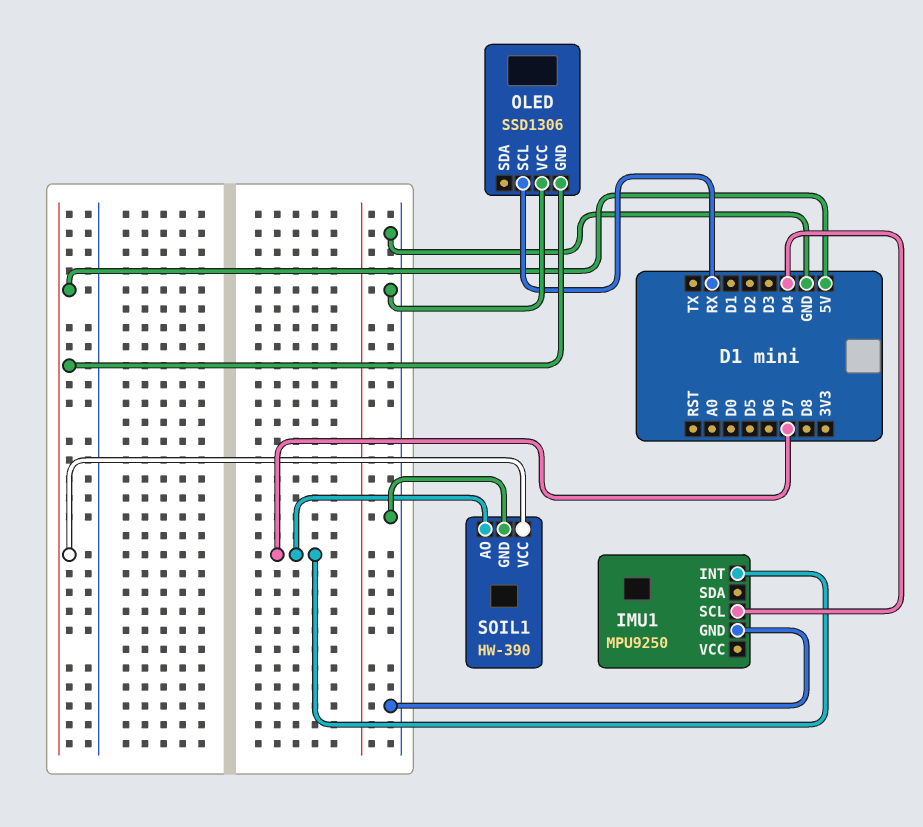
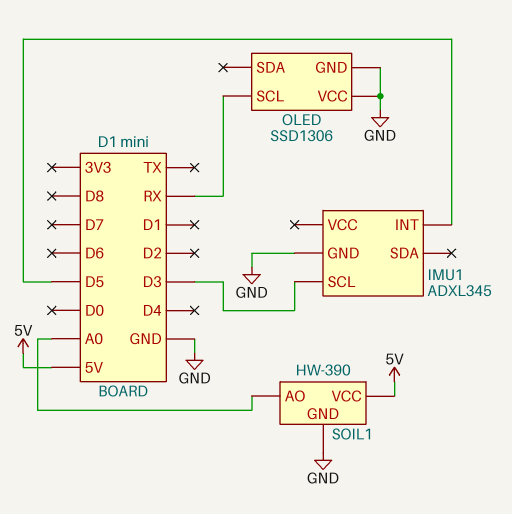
IMU1: MPU9250 -> ADXL345
IMU1 pin INT: D7 -> D5
IMU1 pin SCL: D4 -> D3
OLED pin GND: 5V -> GND
SOIL1 pin AO: D7 -> A0

